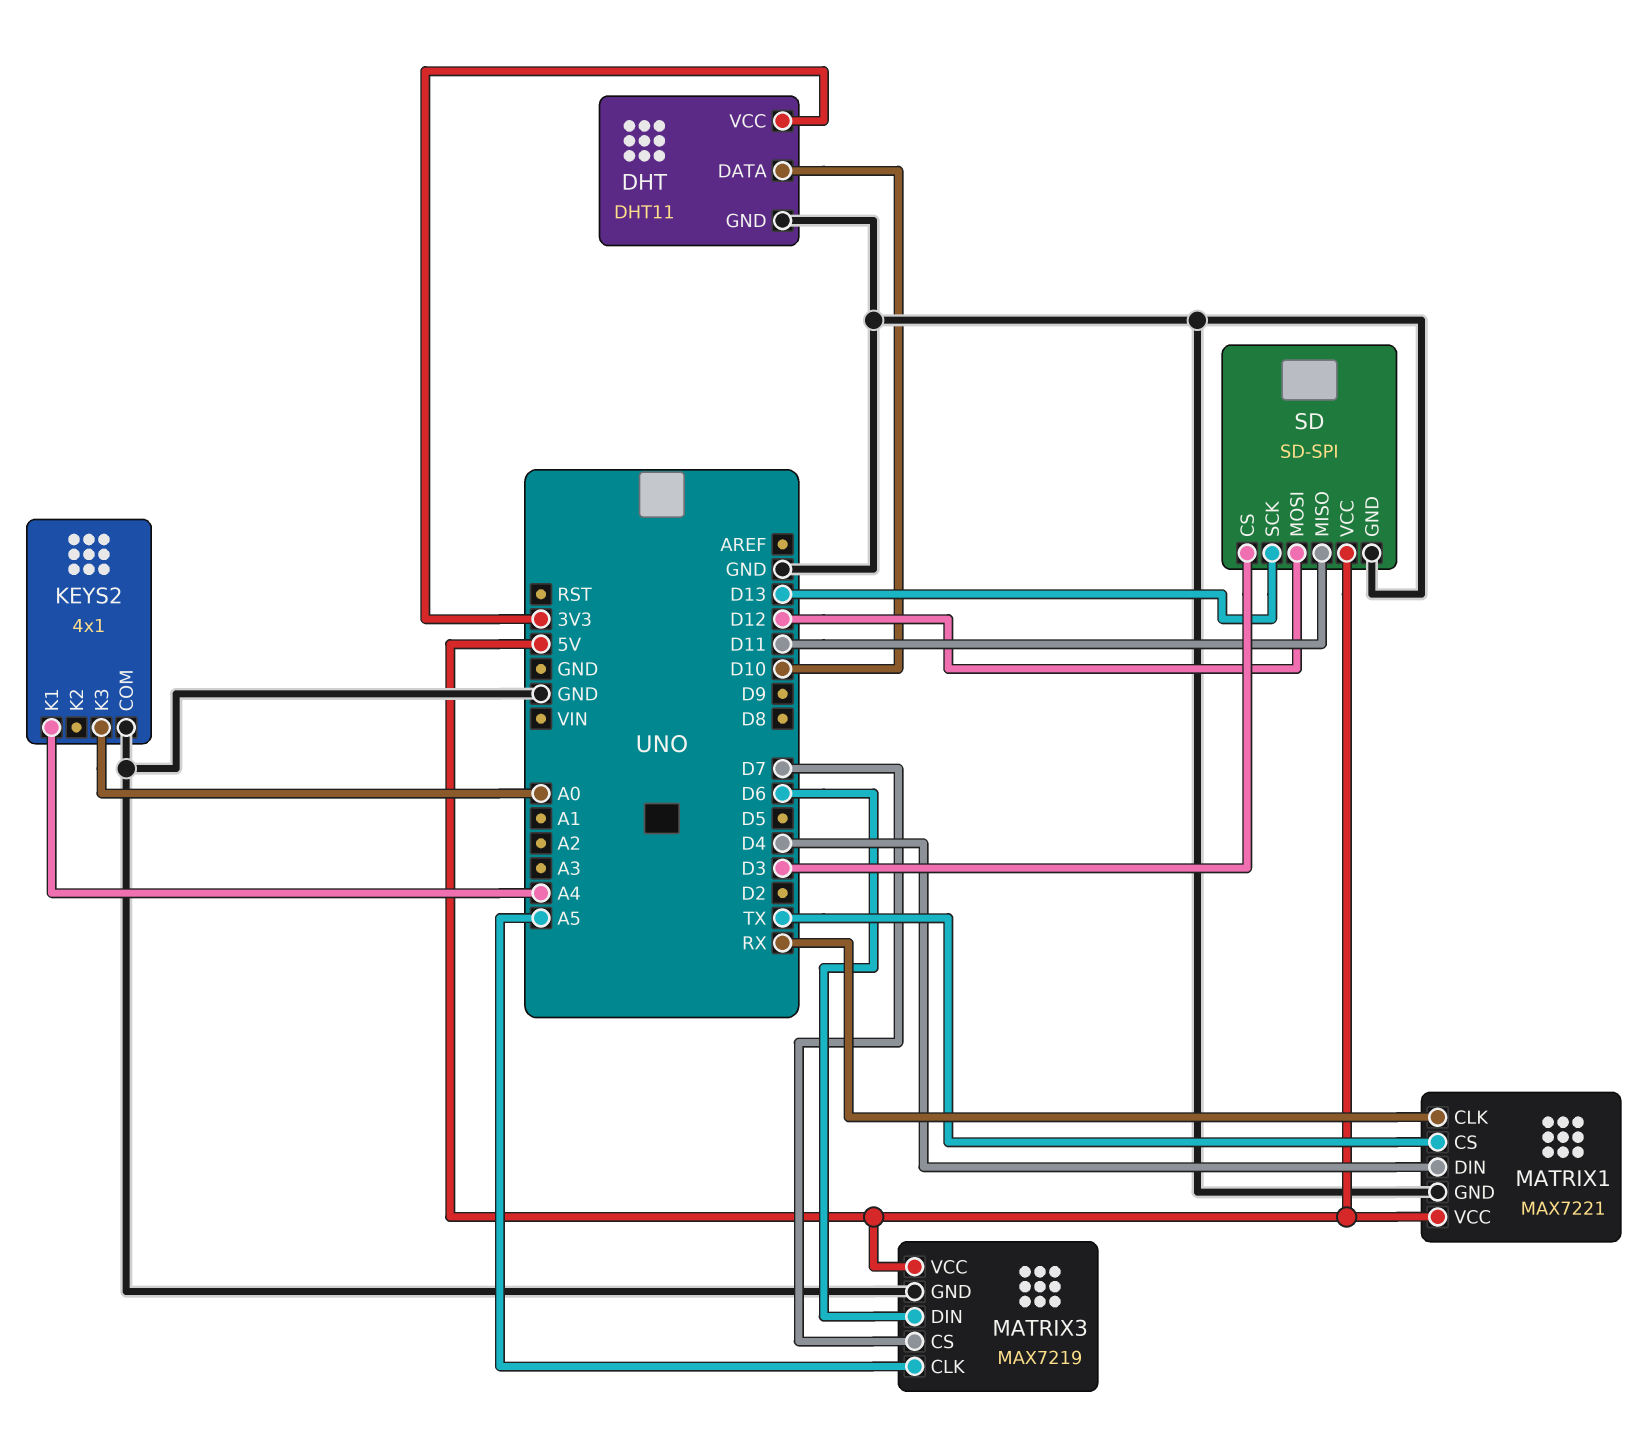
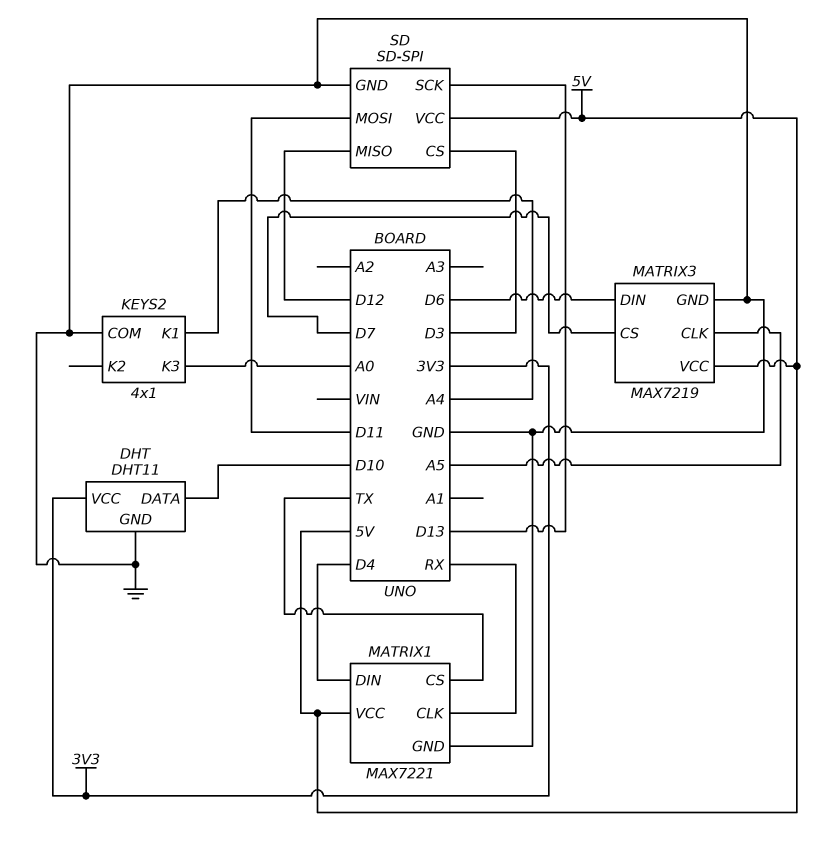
SD pin MISO: D11 -> D12
SD pin MOSI: D12 -> D11

